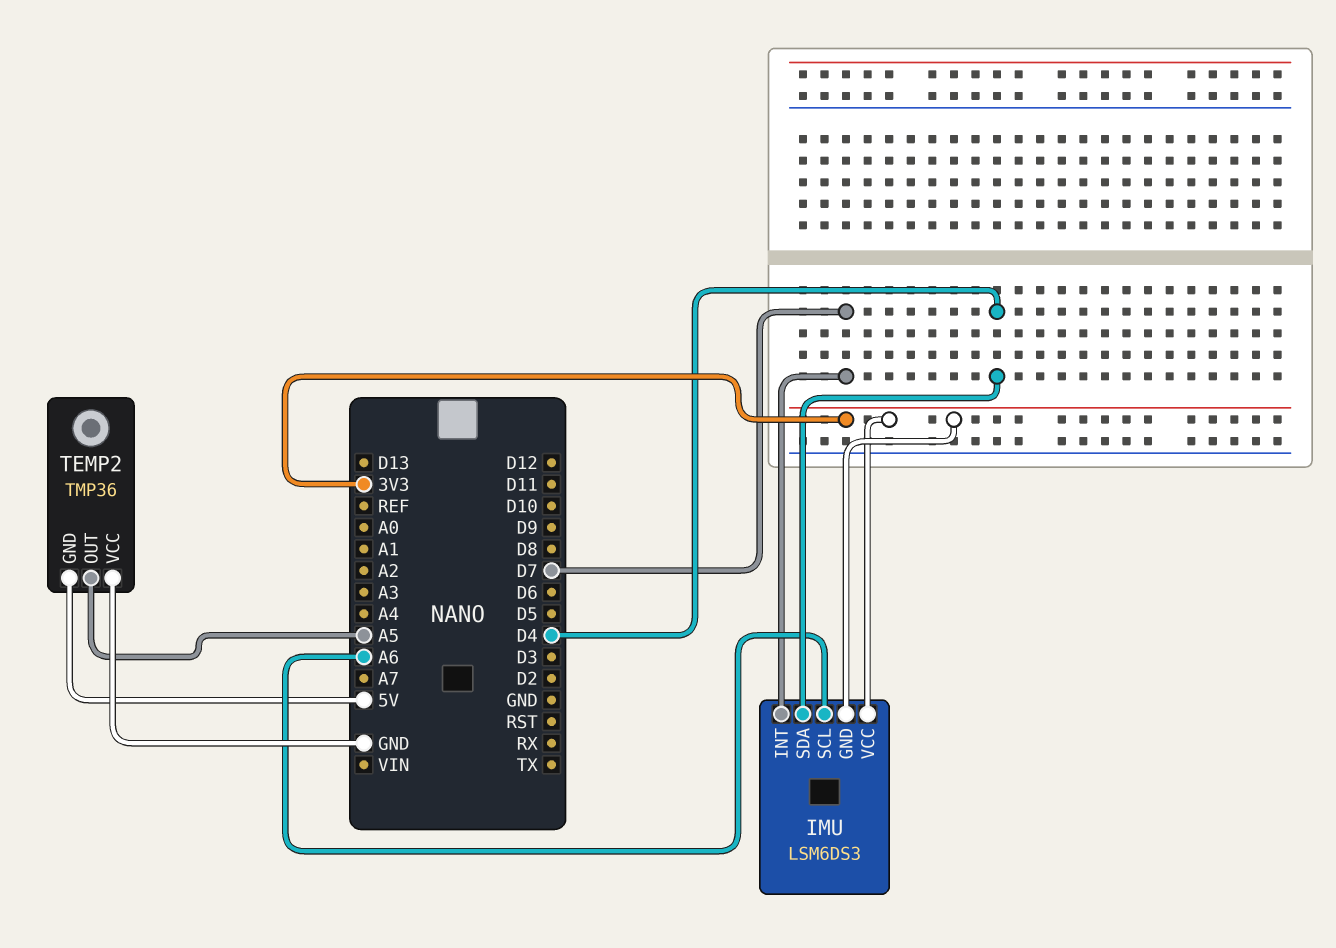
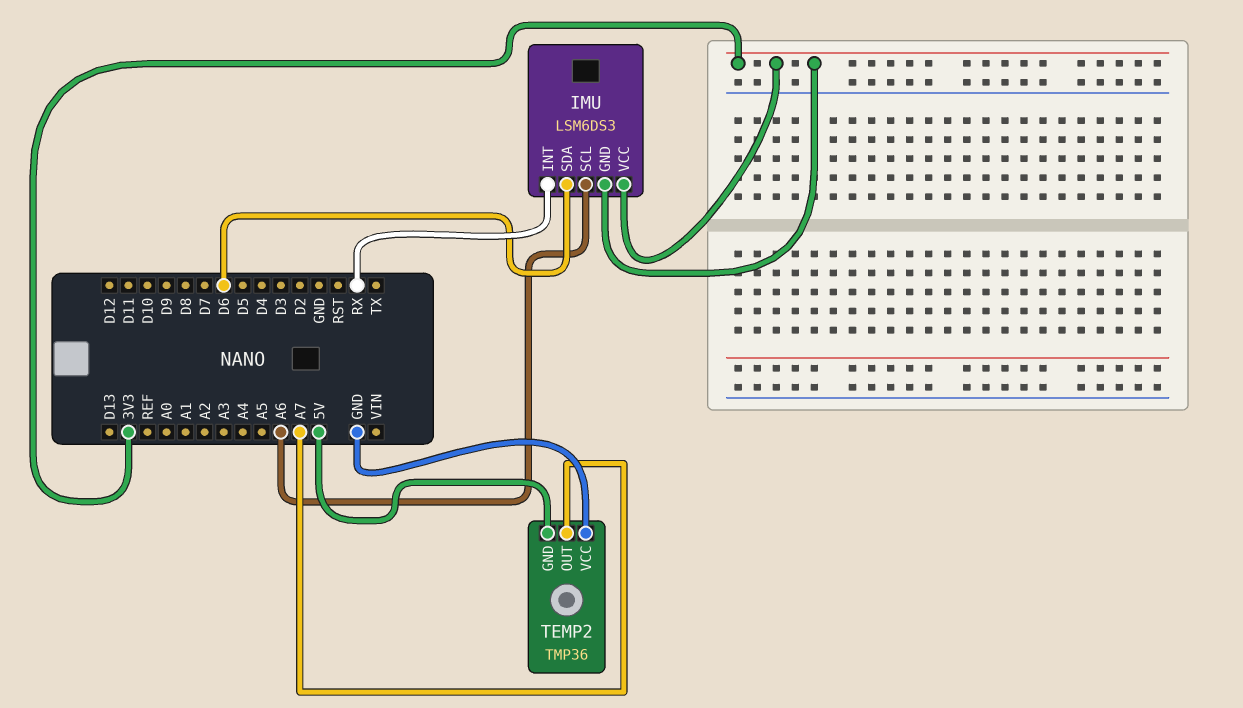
IMU pin INT: D7 -> RX
IMU pin SDA: D4 -> D6
TEMP2 pin OUT: A5 -> A7

